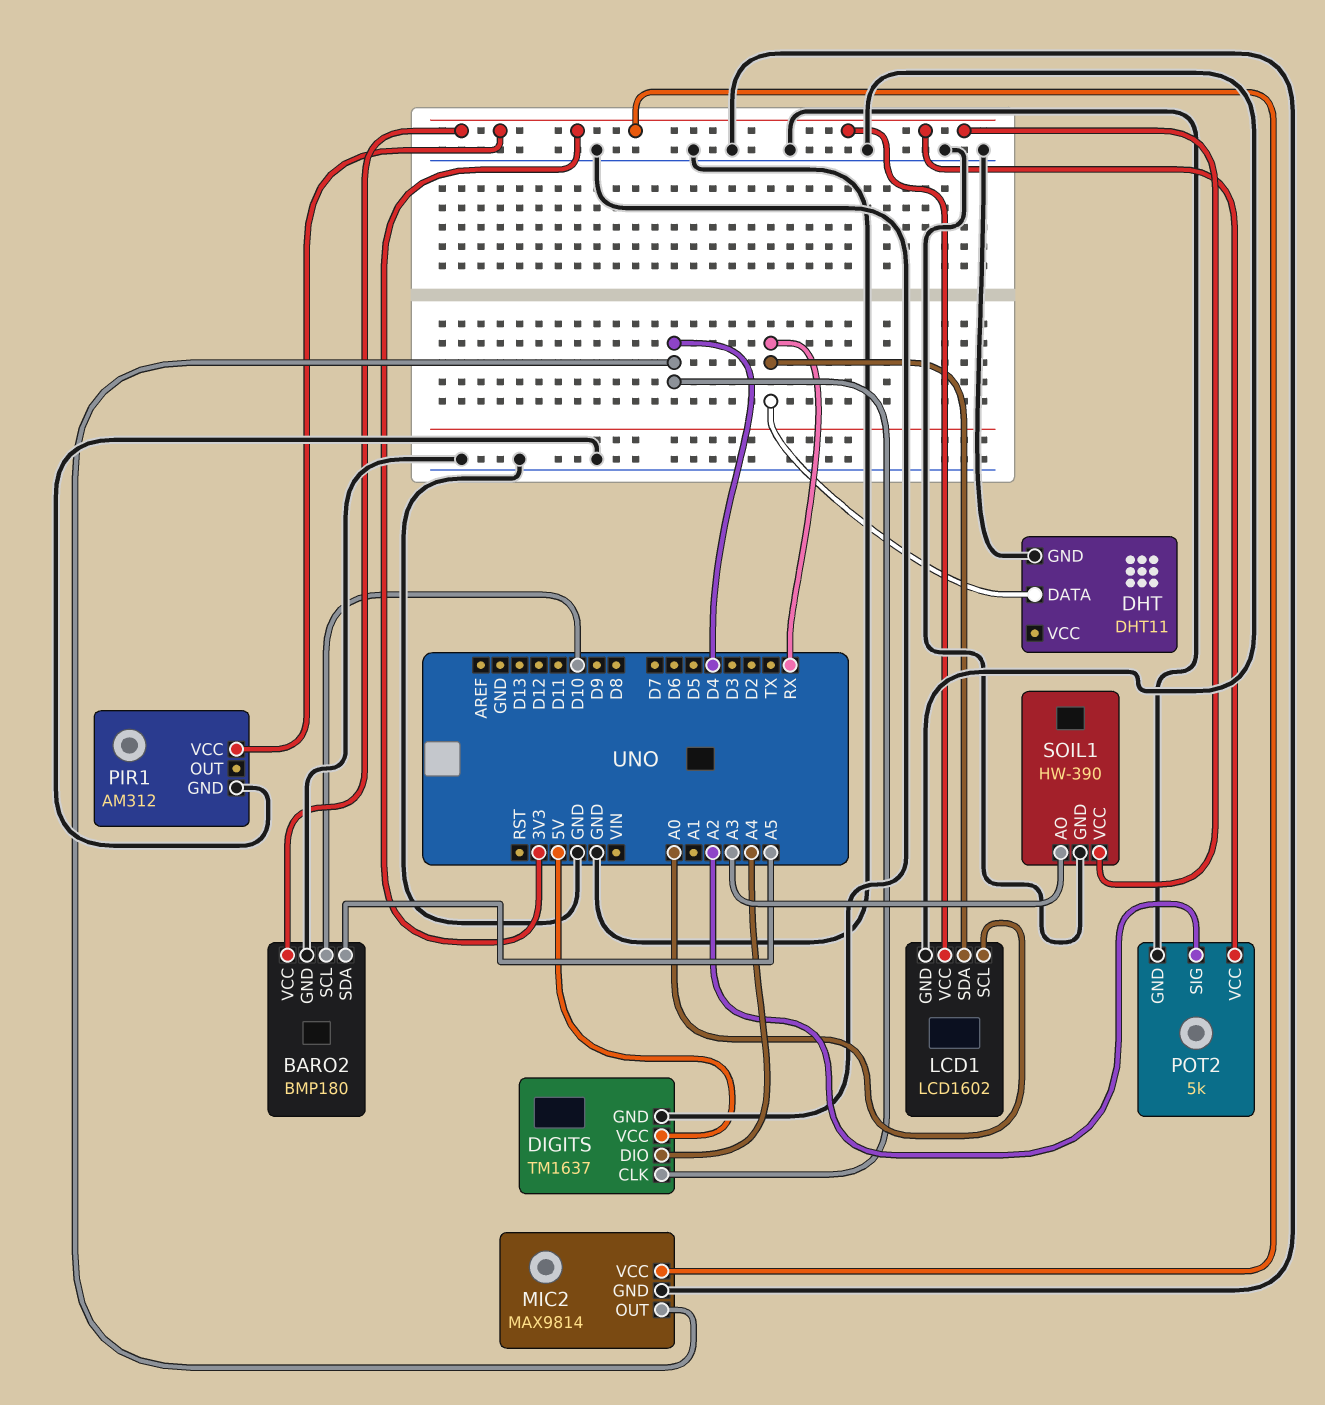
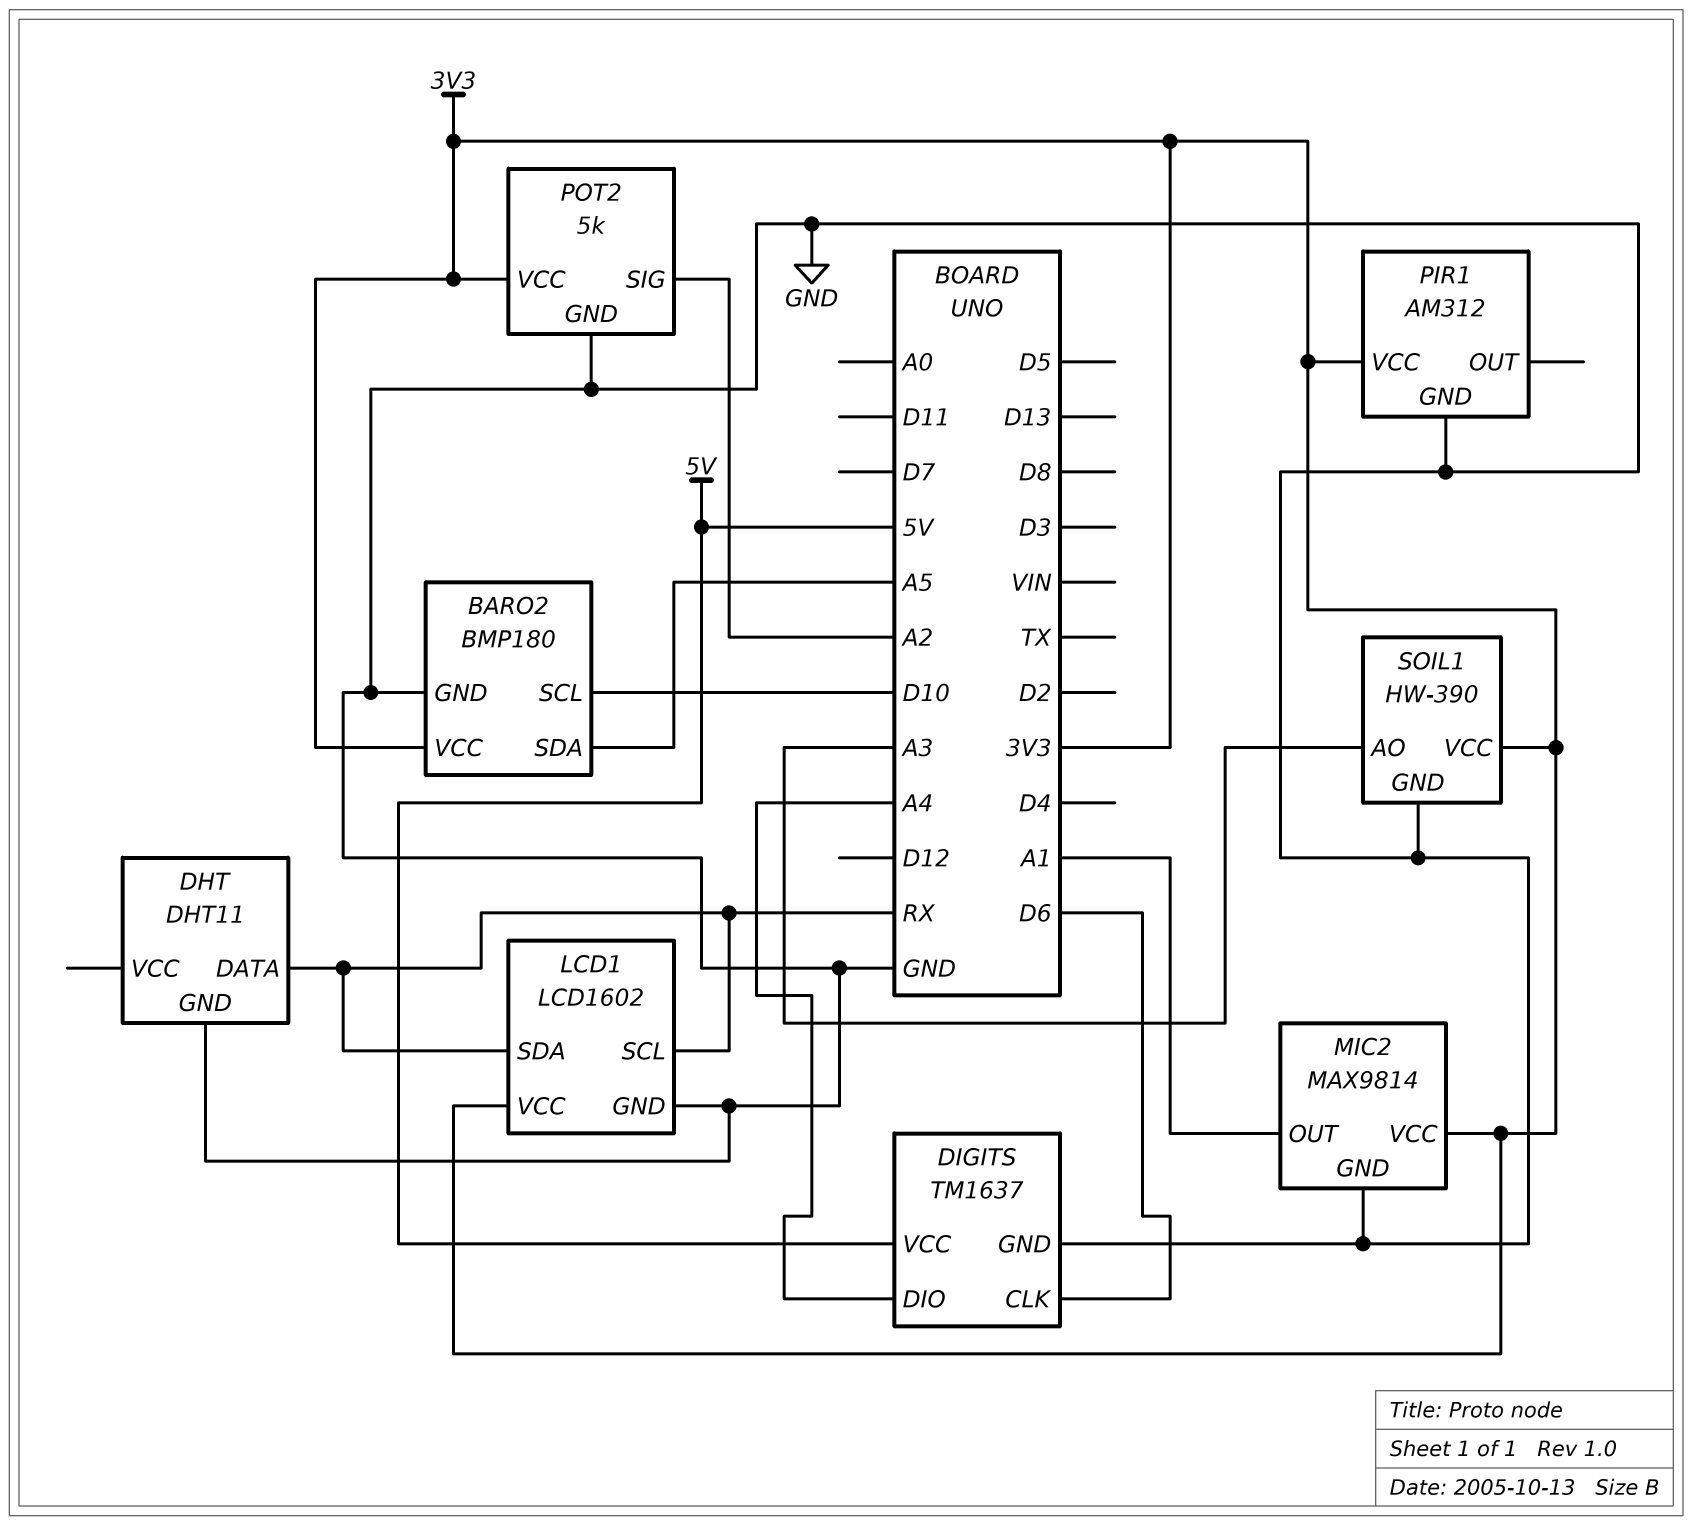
DIGITS pin CLK: D4 -> D6
LCD1 pin SCL: A0 -> RX
MIC2 pin OUT: D4 -> A1

